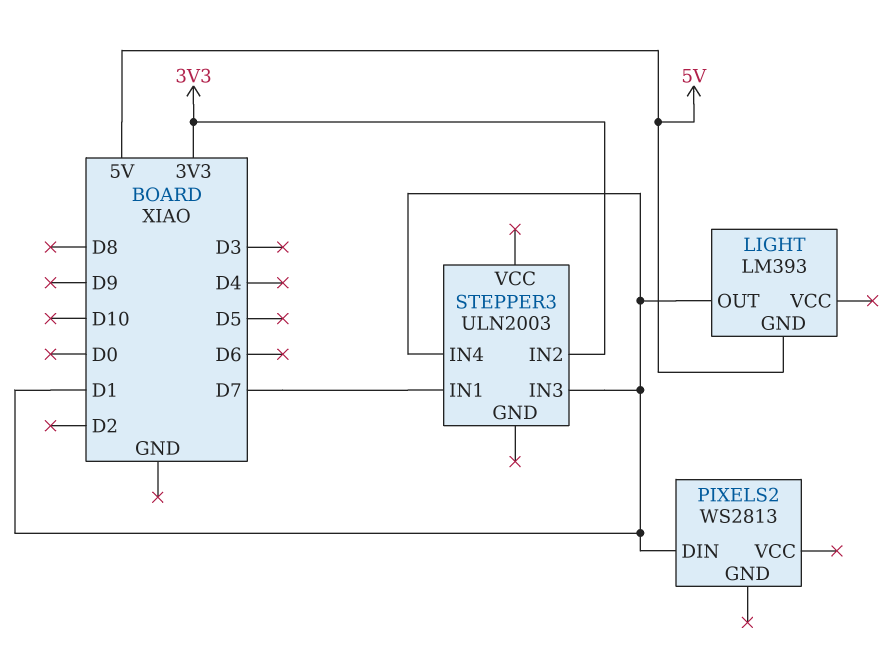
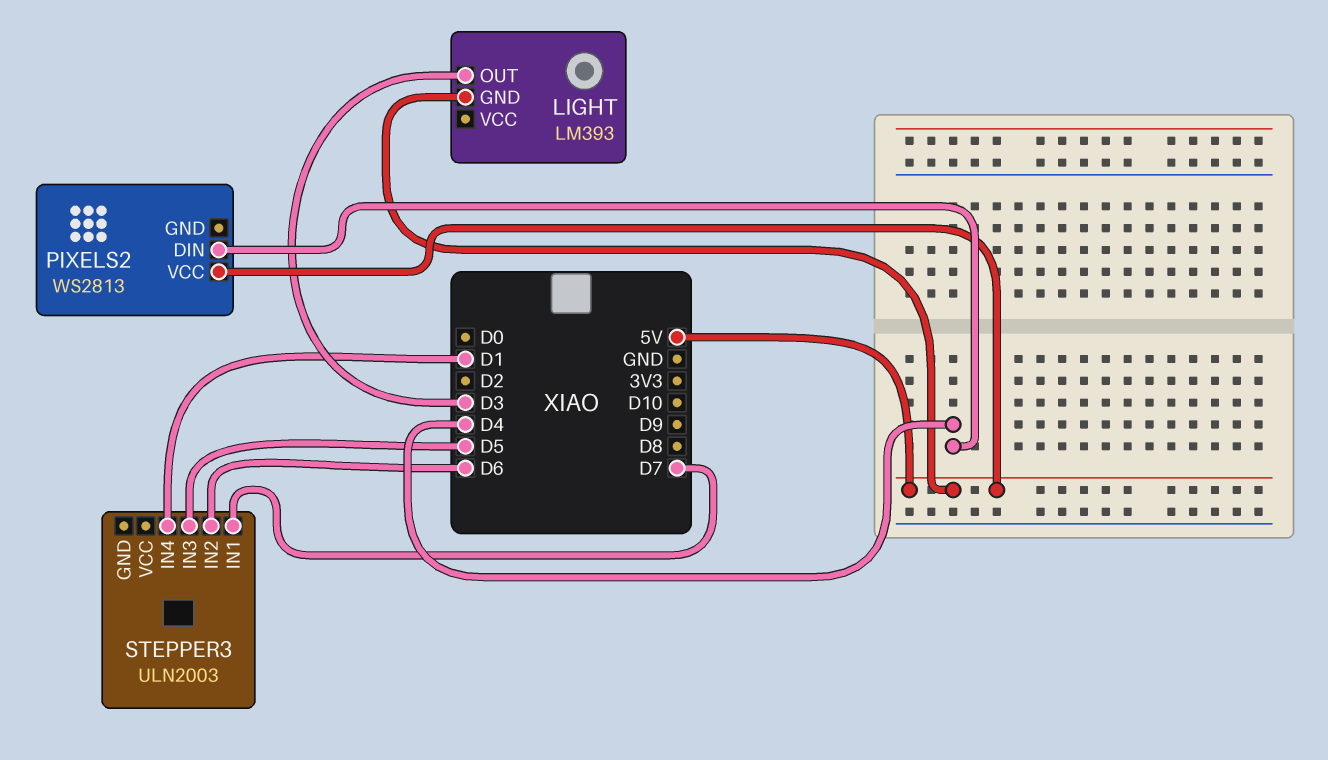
LIGHT pin OUT: D1 -> D3
PIXELS2 pin DIN: D1 -> D4
PIXELS2 pin VCC: none -> 5V
STEPPER3 pin IN2: 3V3 -> D6
STEPPER3 pin IN3: D1 -> D5

